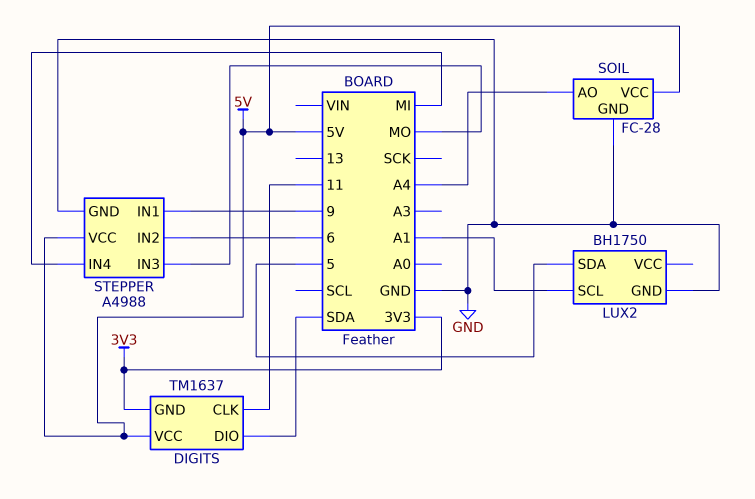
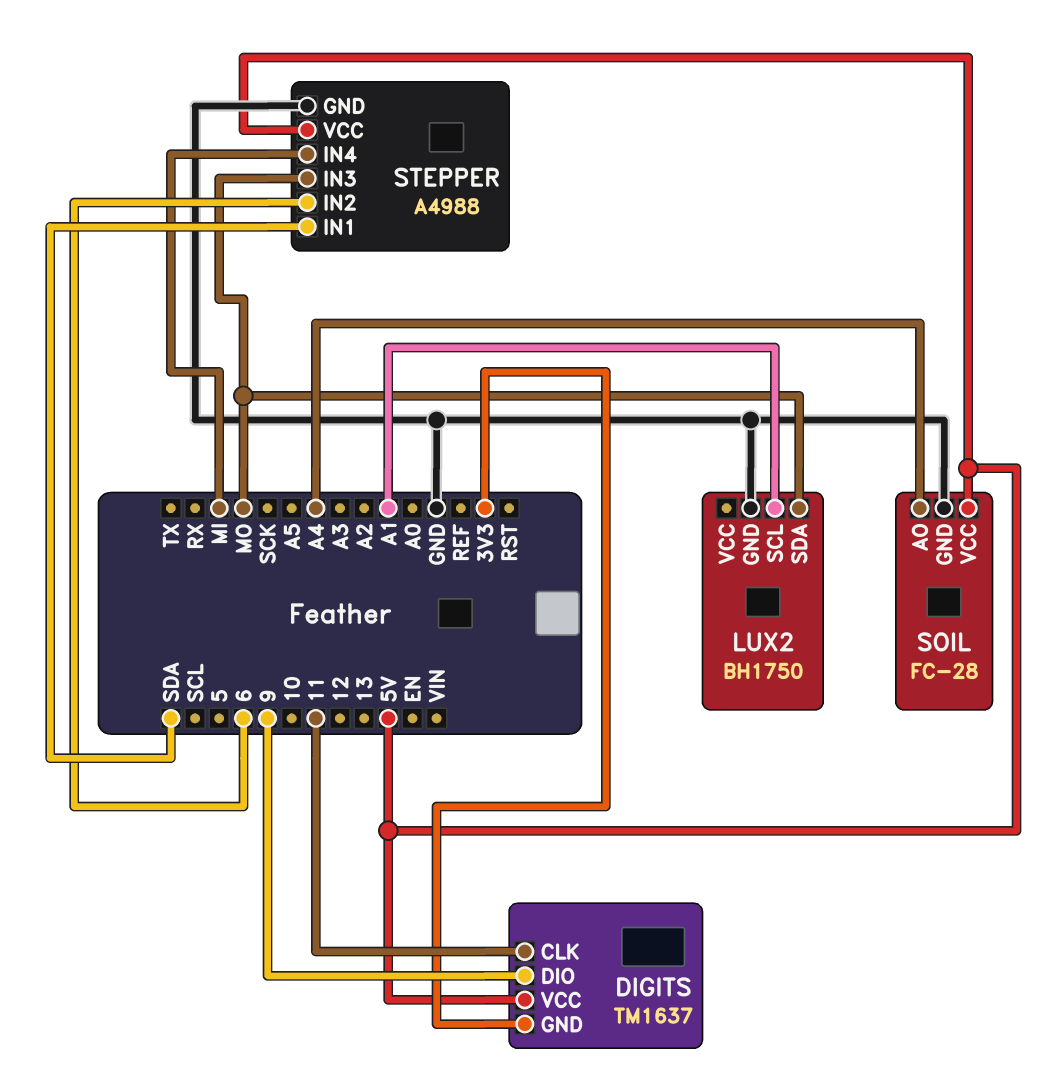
DIGITS pin DIO: SDA -> 9
LUX2 pin SDA: 5 -> MO
STEPPER pin IN1: 9 -> SDA

